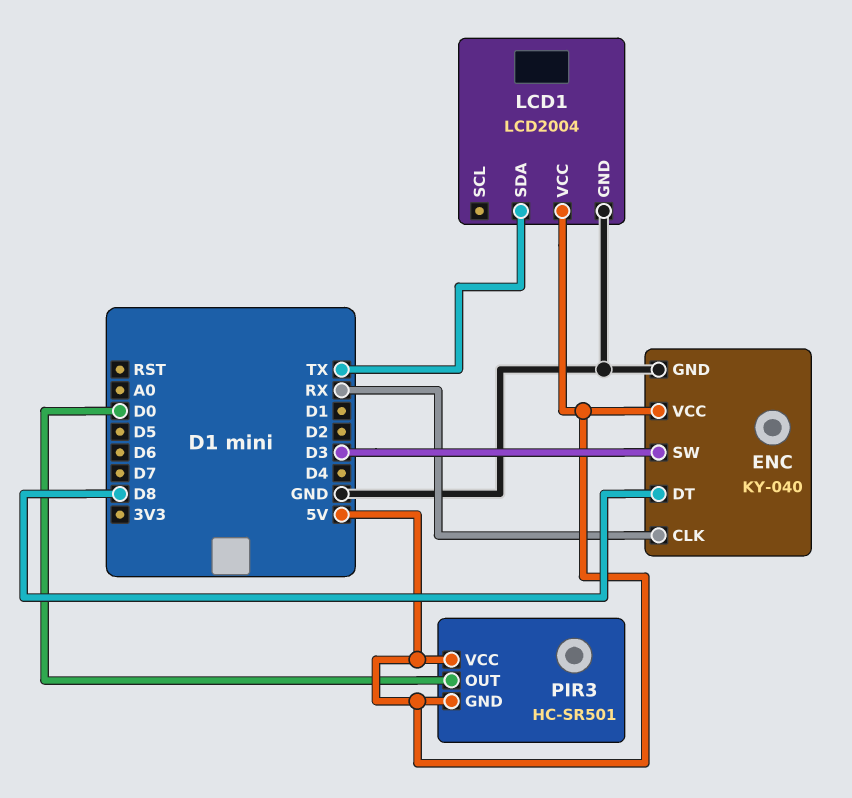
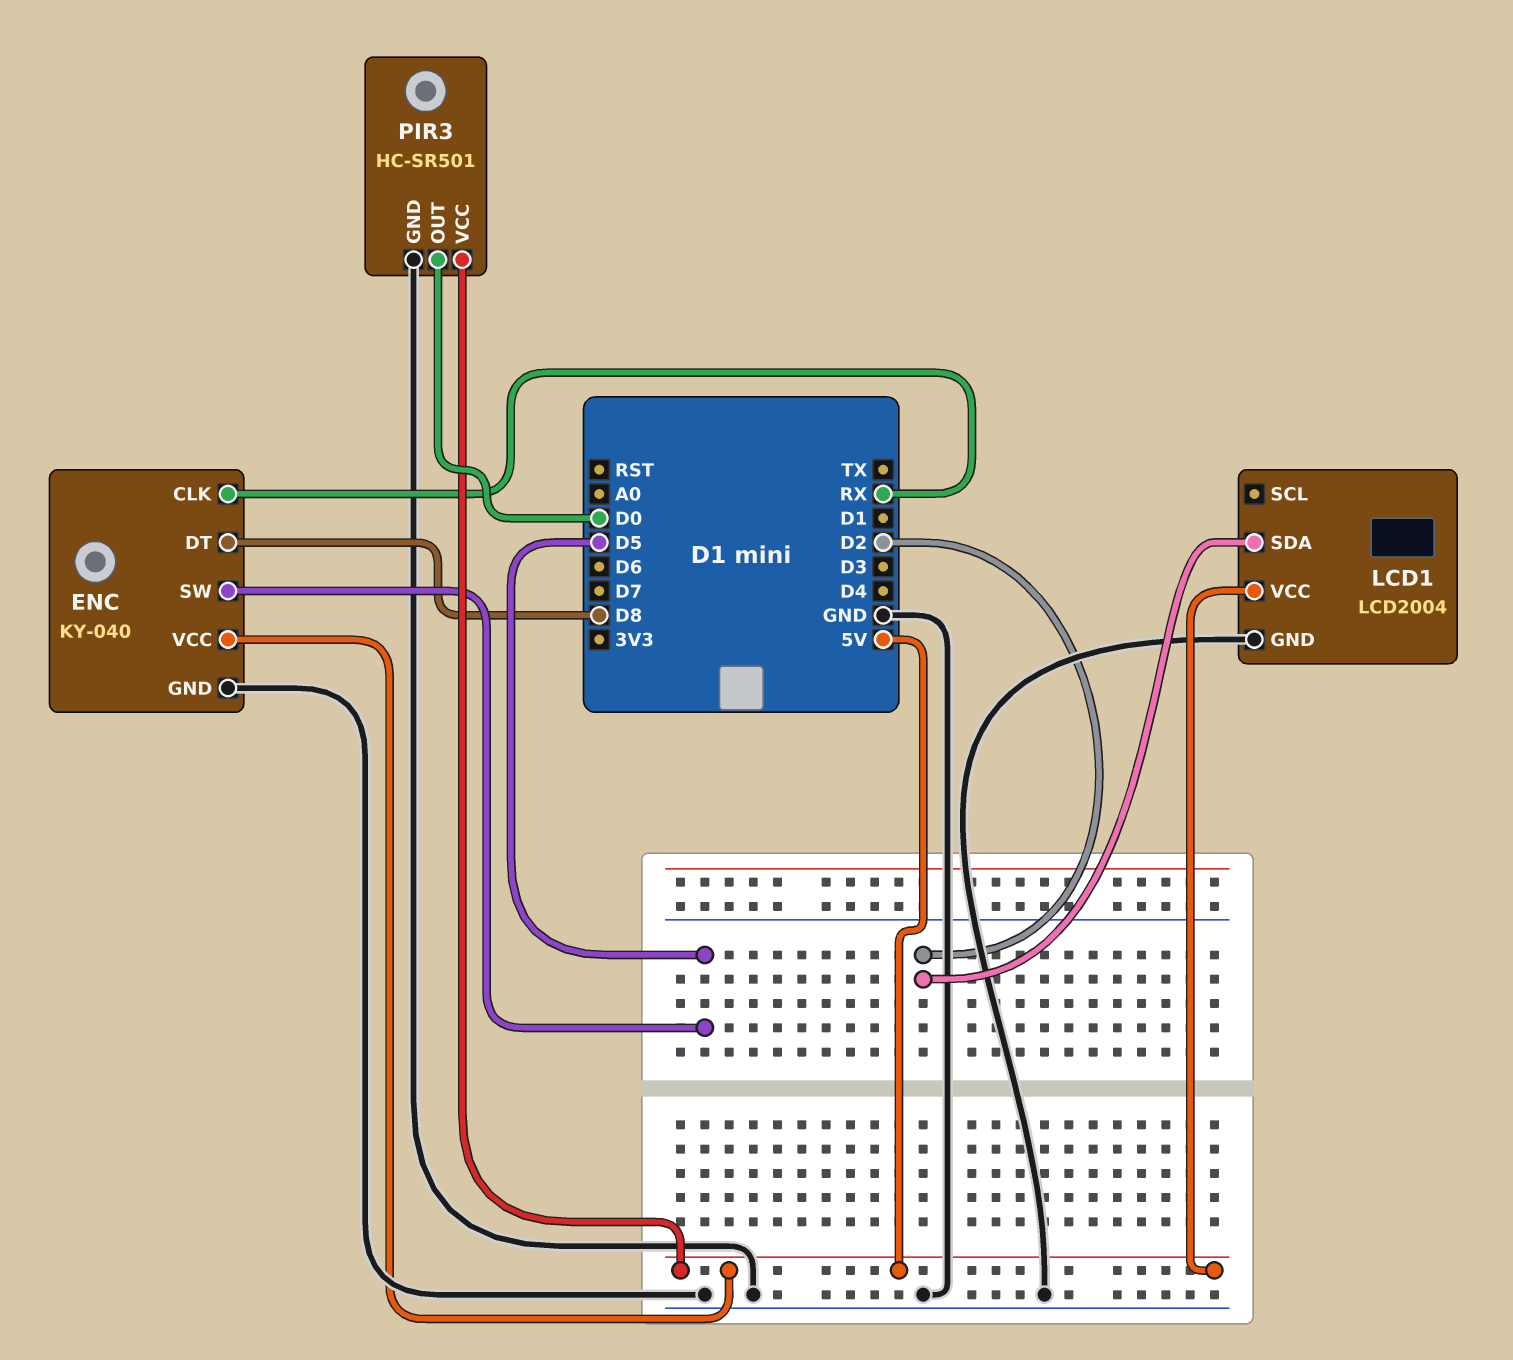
ENC pin SW: D3 -> D5
LCD1 pin SDA: TX -> D2
PIR3 pin GND: 5V -> GND

